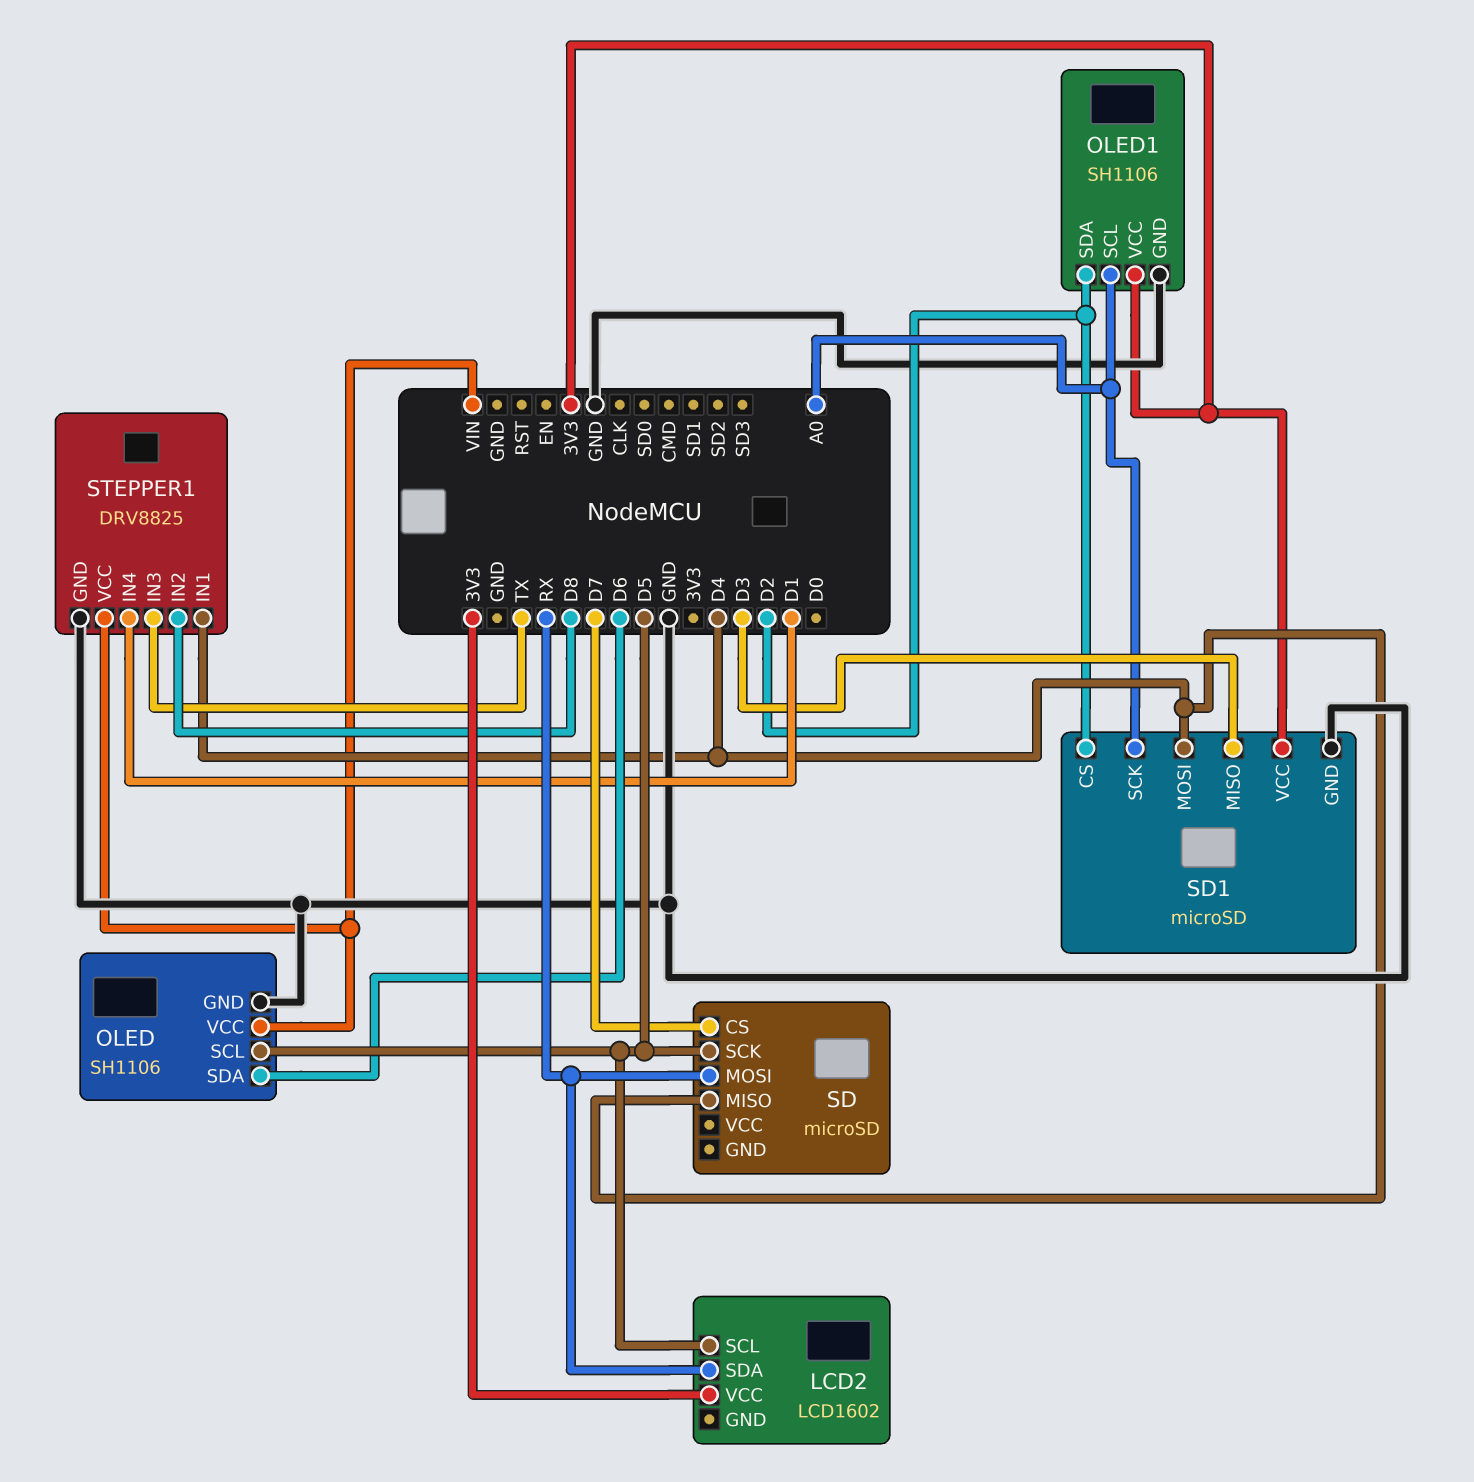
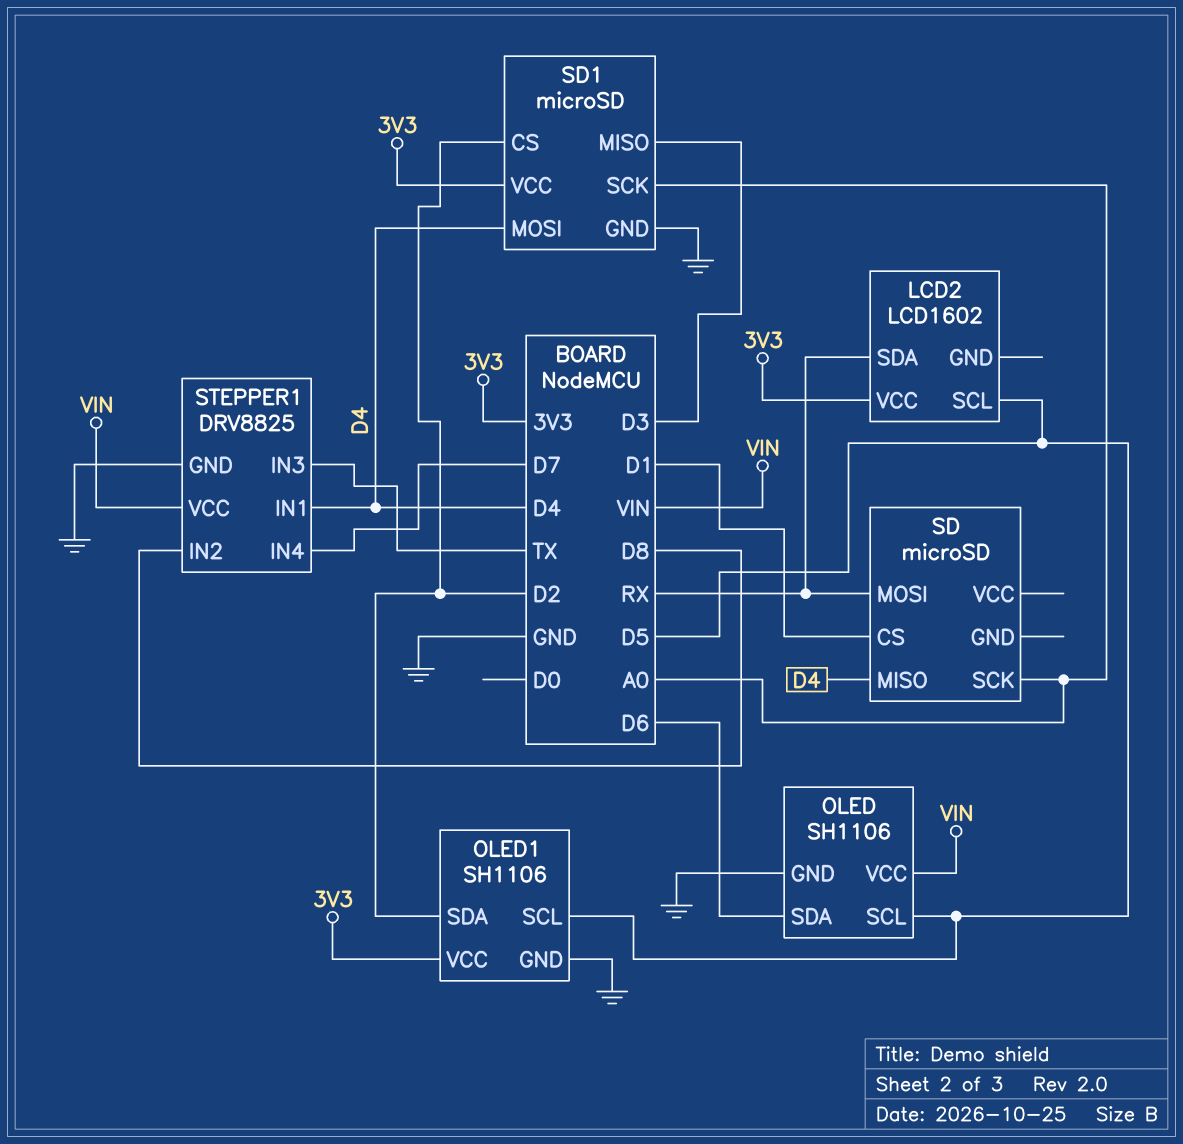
OLED1 pin SCL: A0 -> D5
SD pin CS: D7 -> D1
SD pin SCK: D5 -> A0
STEPPER1 pin IN4: D1 -> D7

